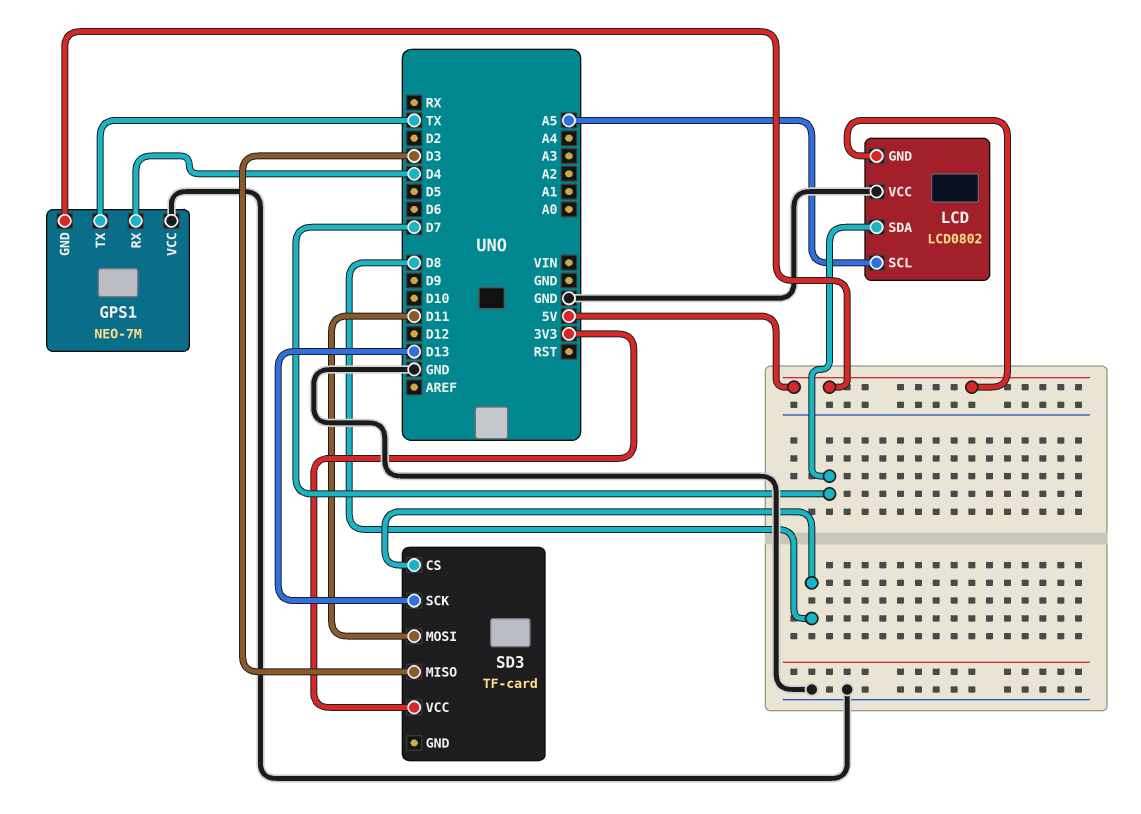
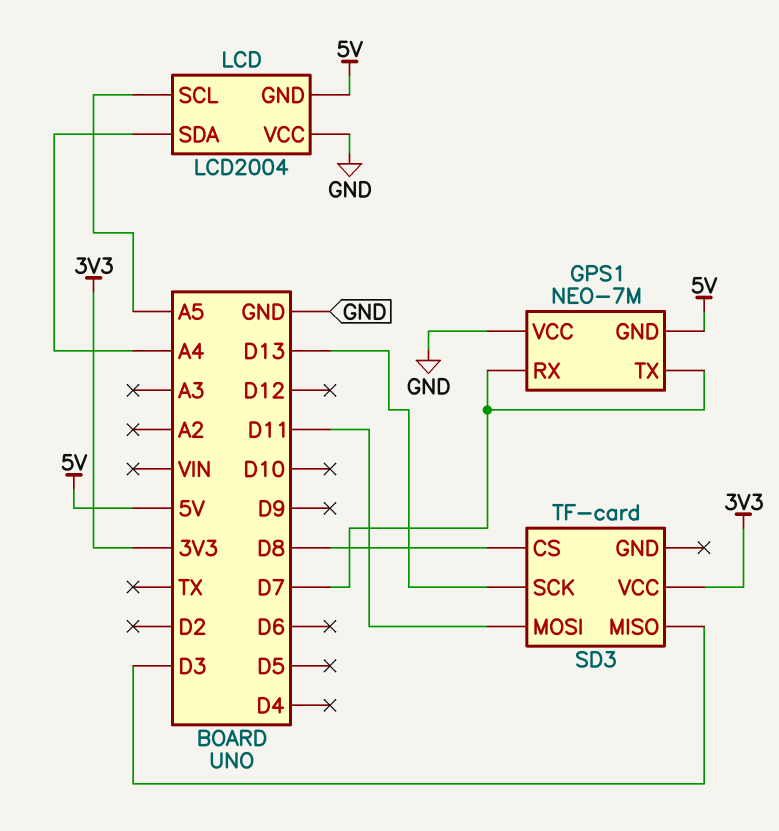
GPS1 pin RX: D4 -> D7
GPS1 pin TX: TX -> D7
LCD: LCD0802 -> LCD2004
LCD pin SDA: D7 -> A4

